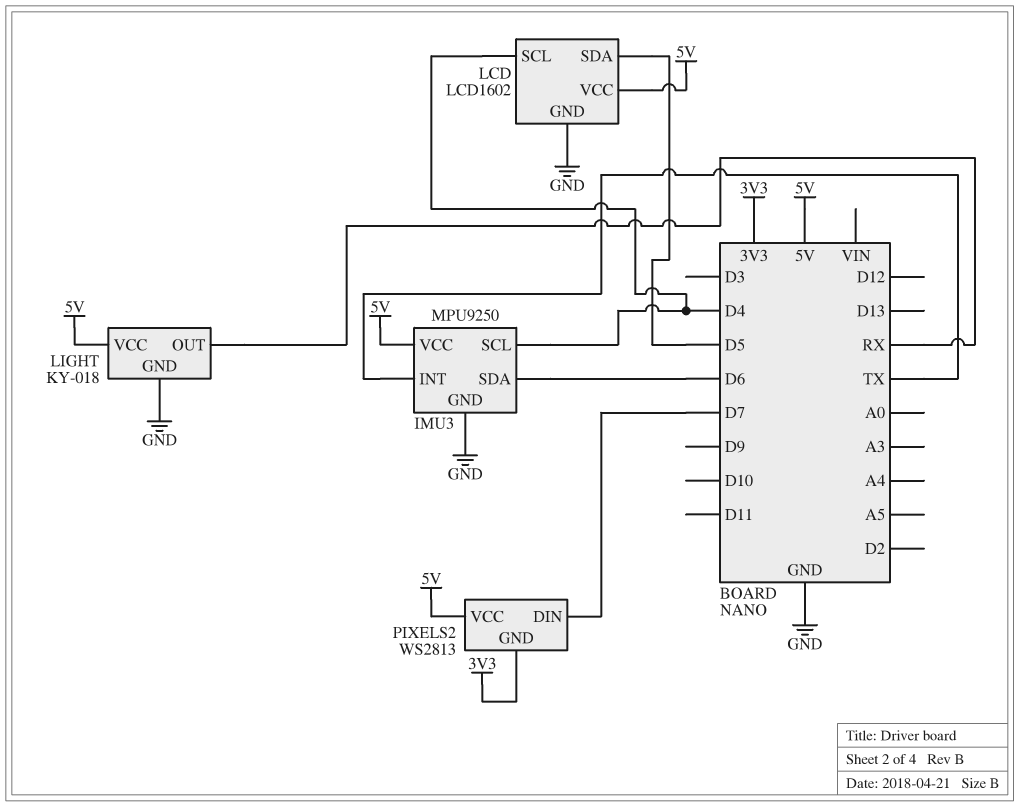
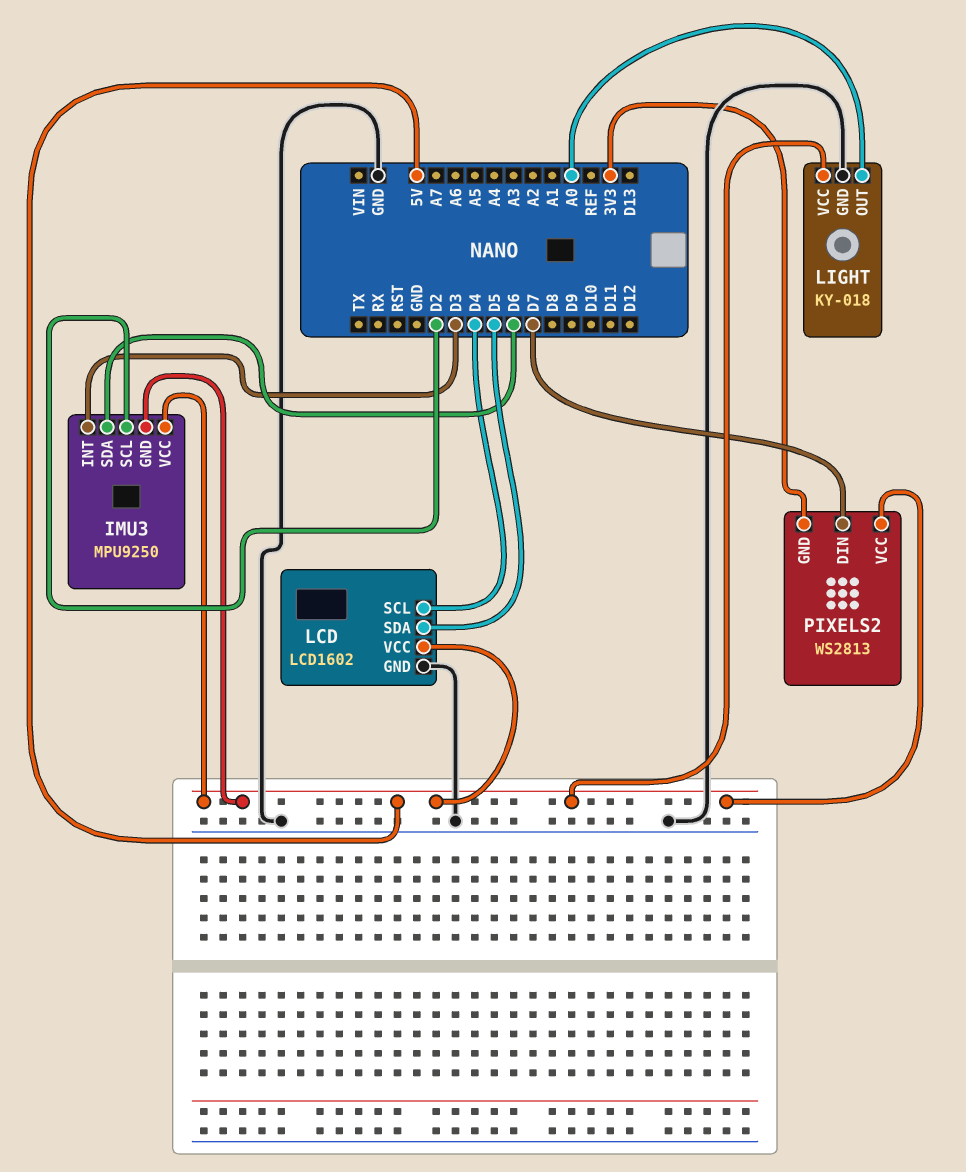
IMU3 pin GND: GND -> 5V
IMU3 pin INT: TX -> D3
IMU3 pin SCL: D4 -> D2
LIGHT pin OUT: RX -> A0

